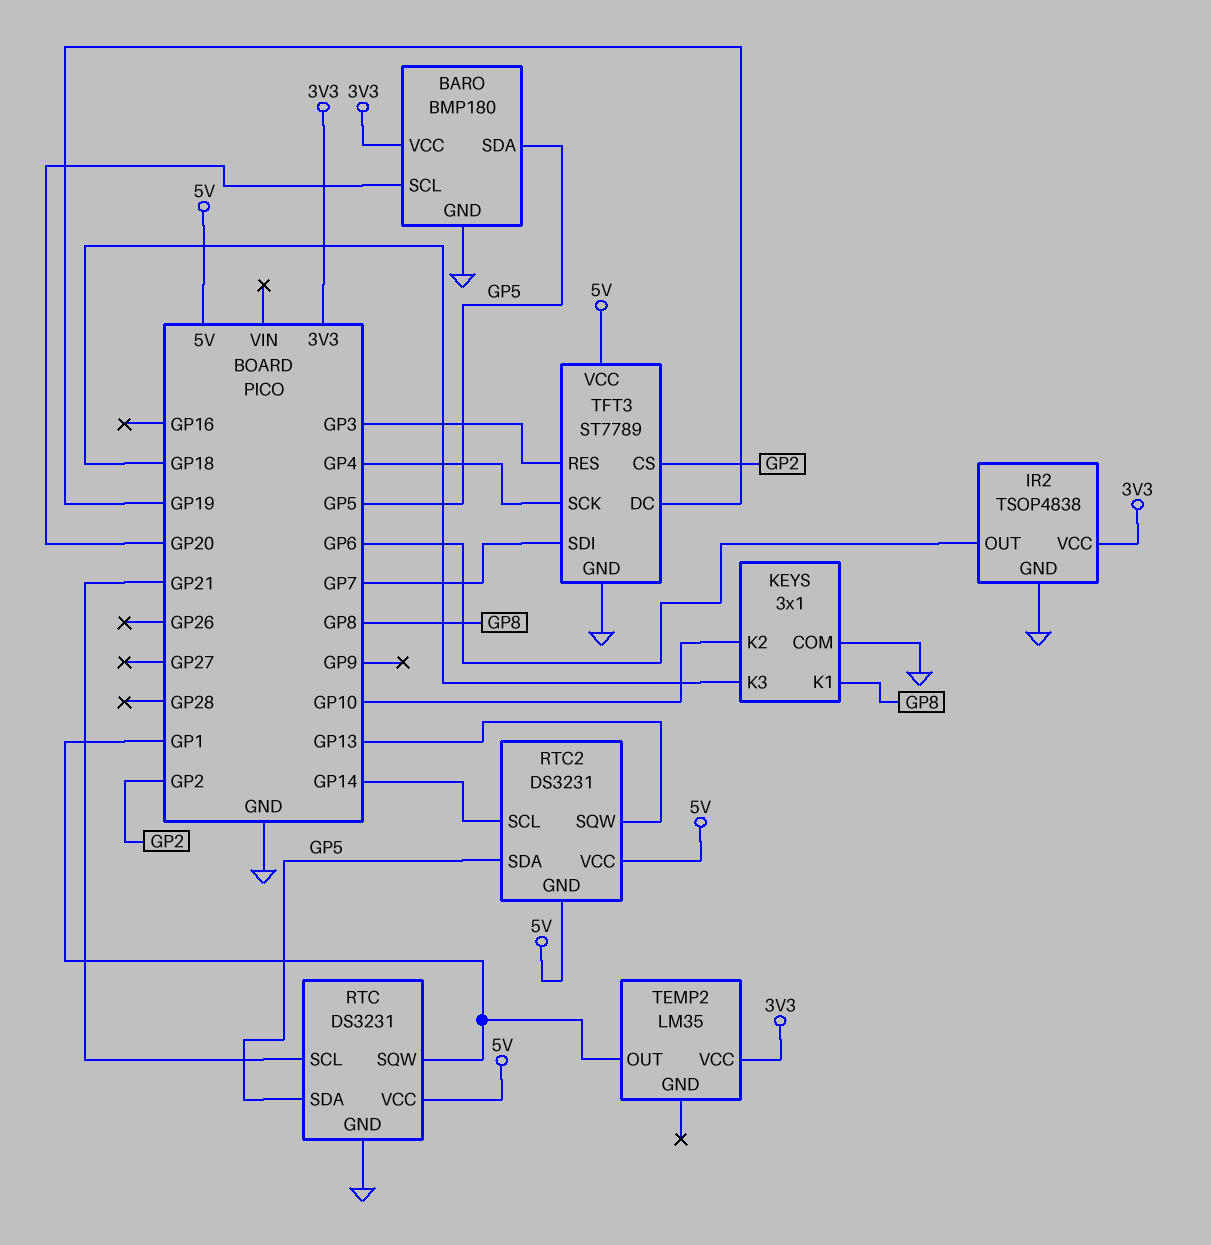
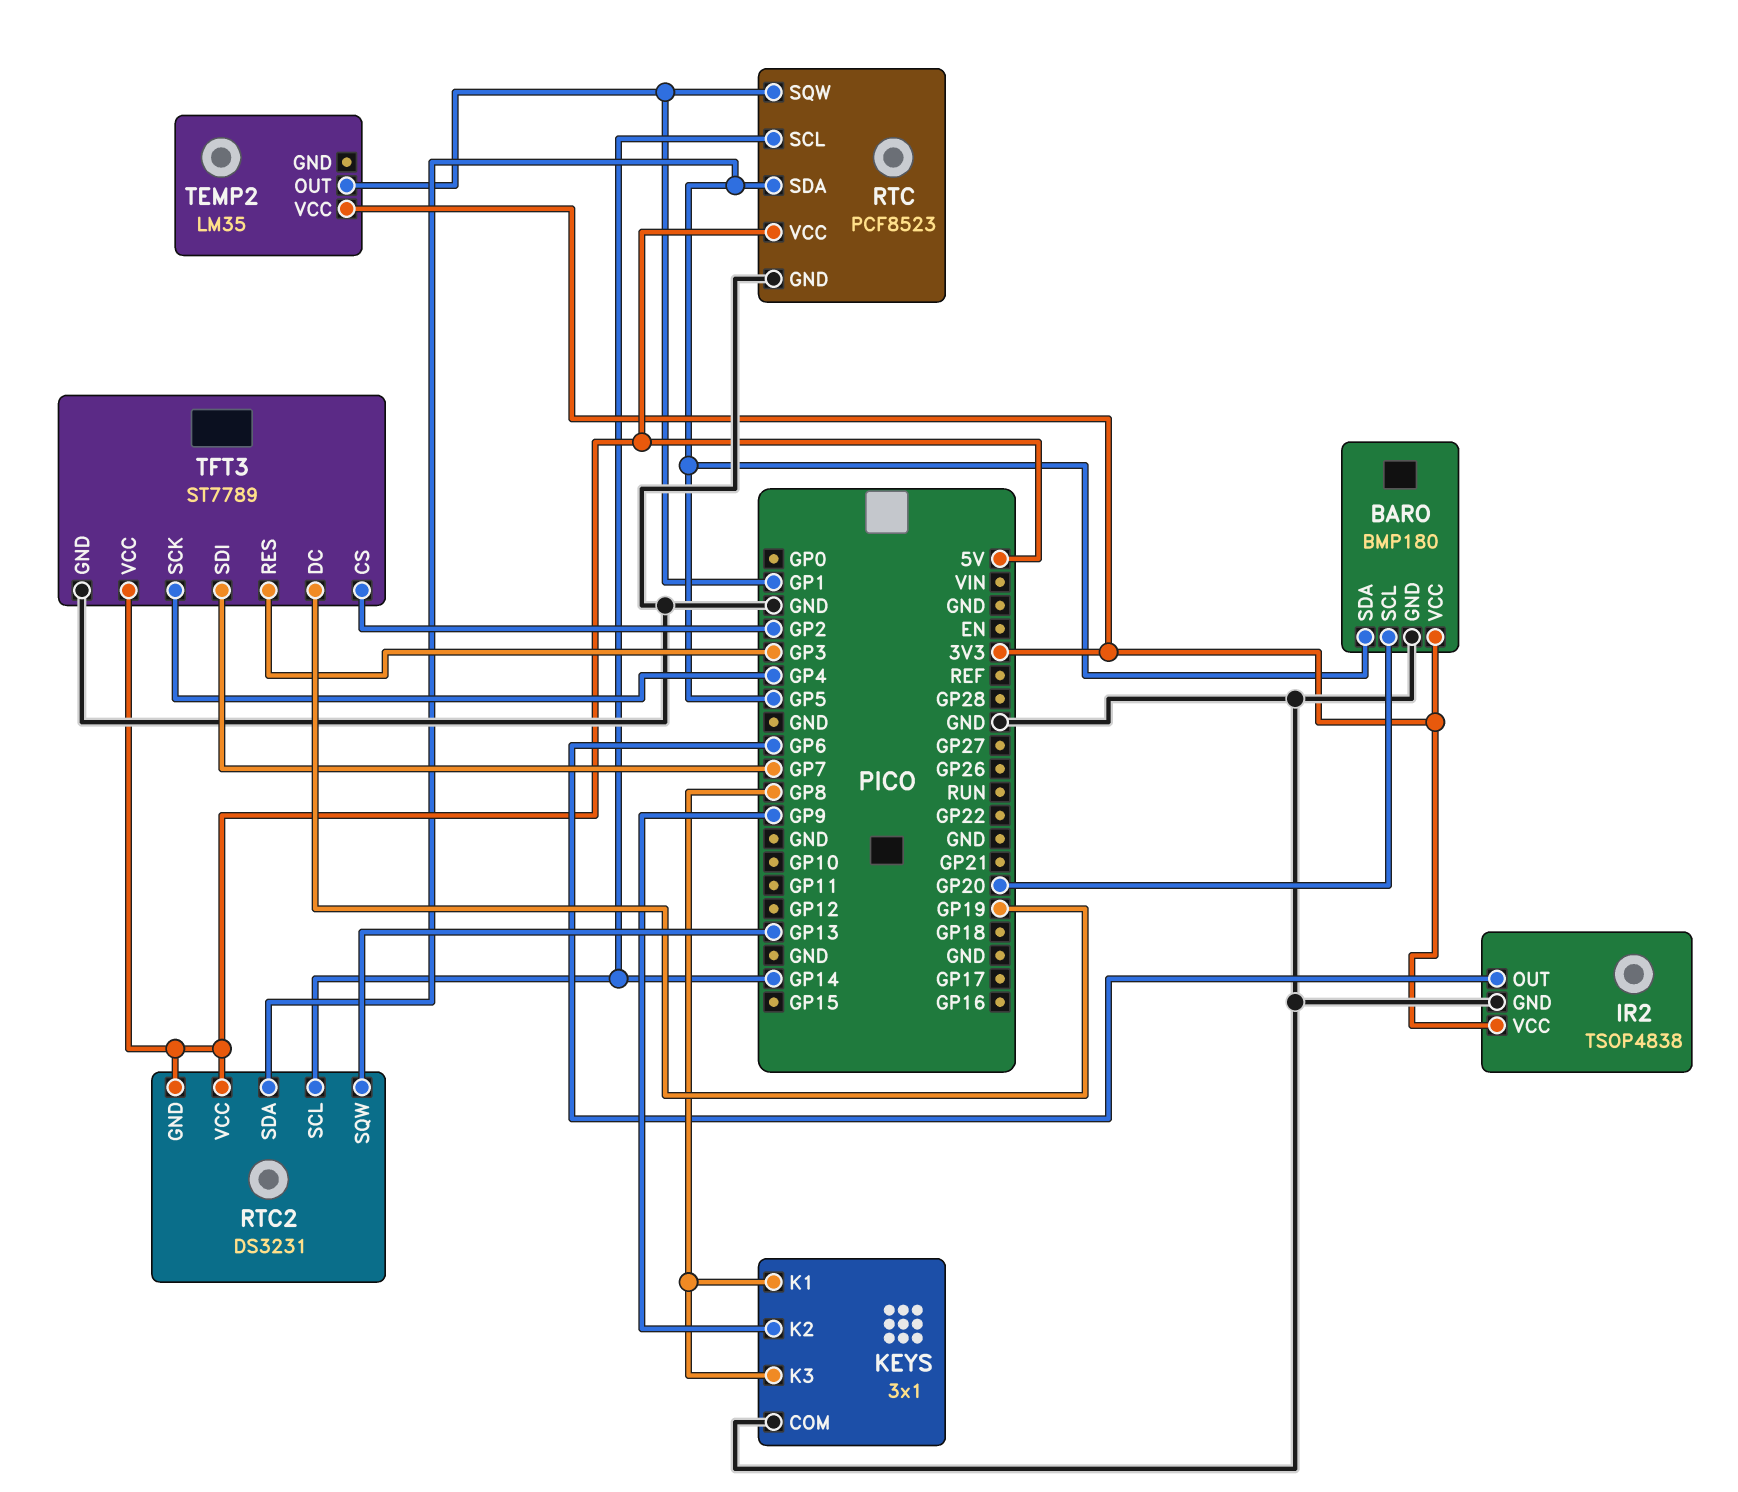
KEYS pin K2: GP10 -> GP9
KEYS pin K3: GP18 -> GP8
RTC: DS3231 -> PCF8523
RTC pin SCL: GP21 -> GP14

